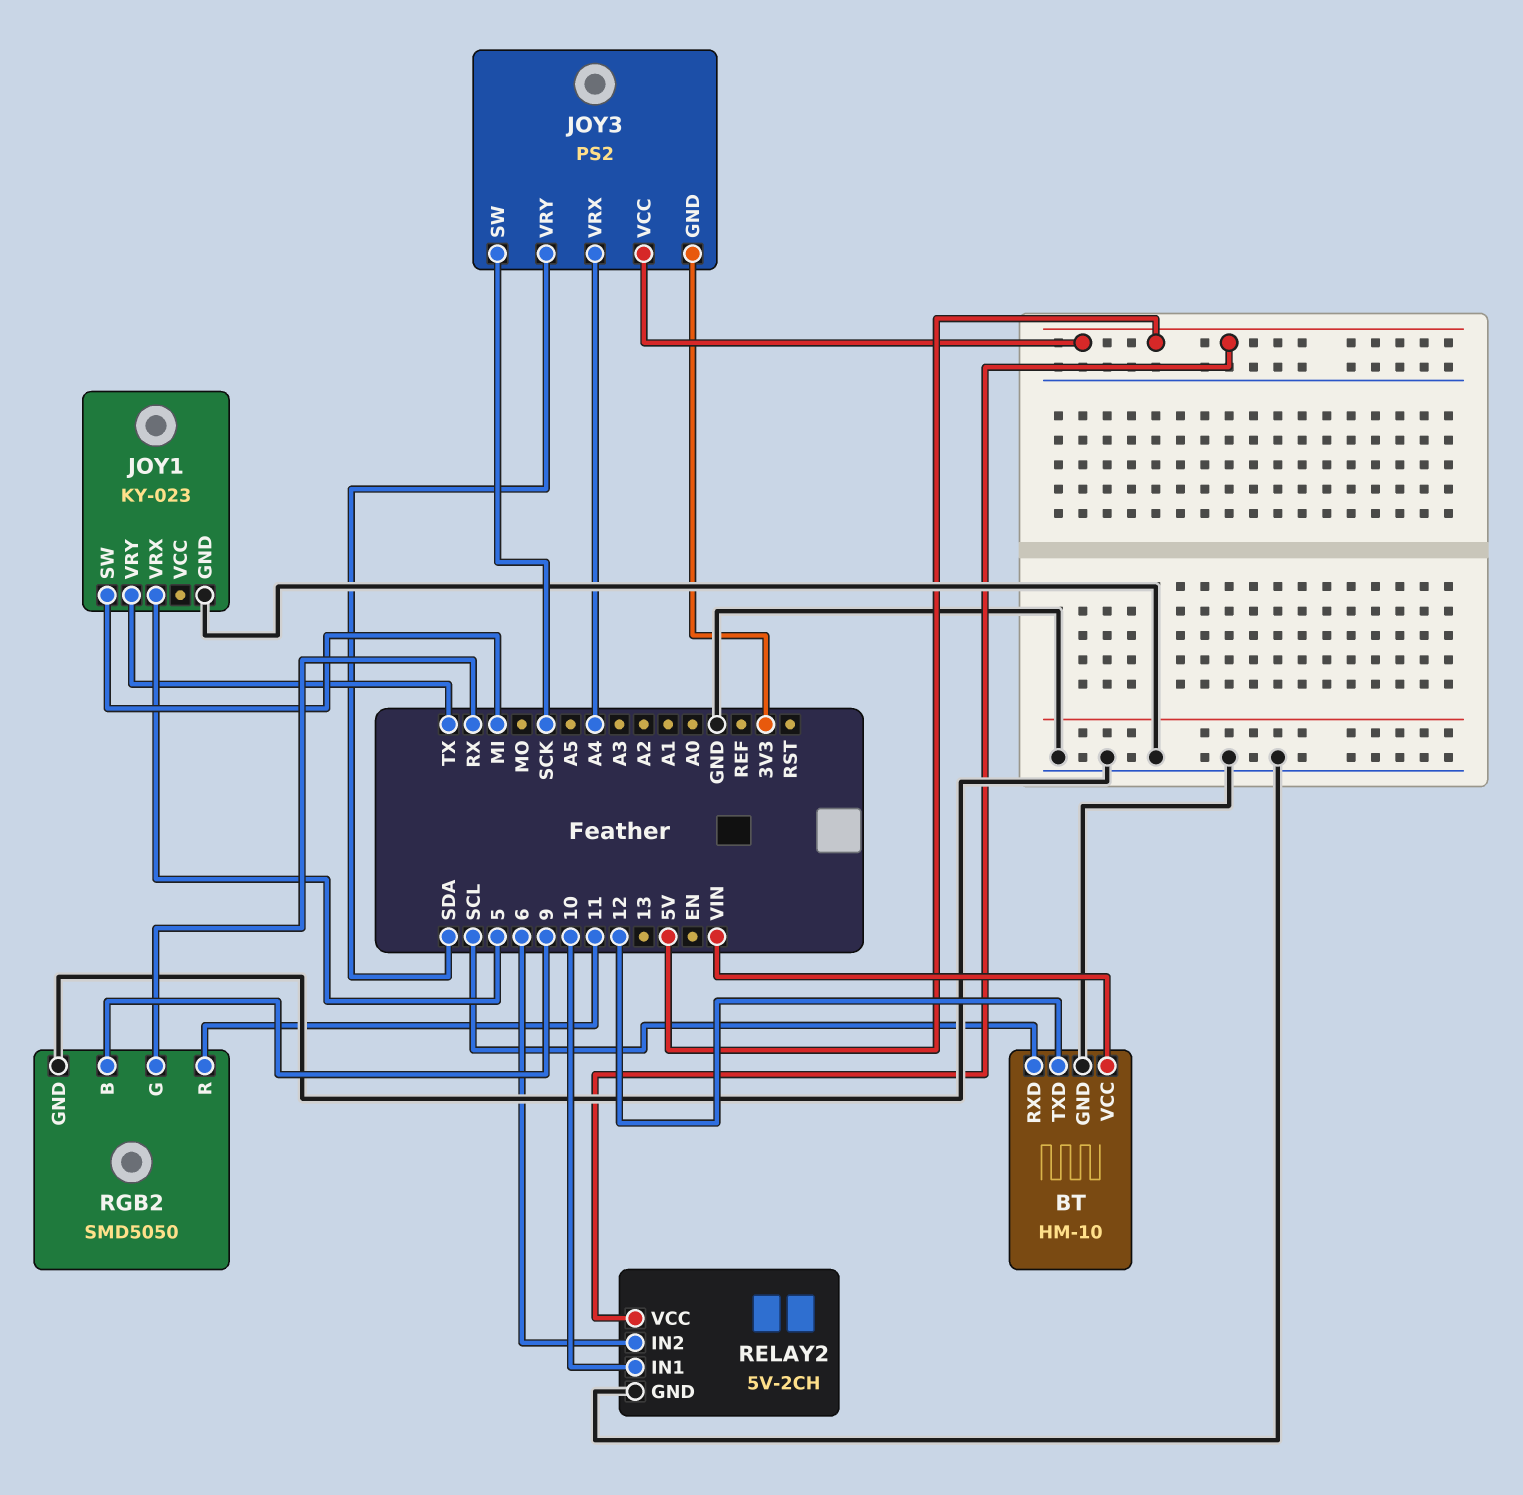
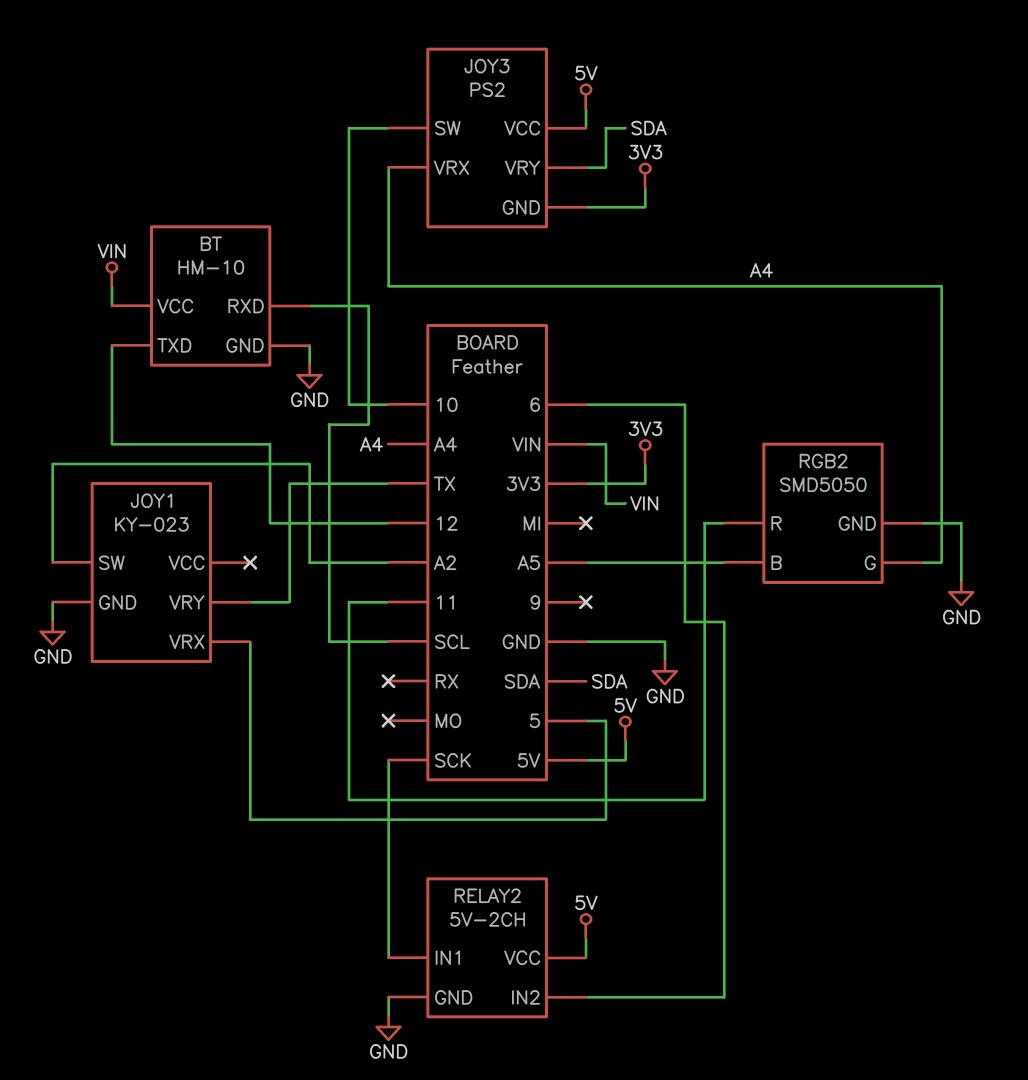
JOY1 pin SW: MI -> A2
JOY3 pin SW: SCK -> 10
RELAY2 pin IN1: 10 -> SCK
RGB2 pin B: 9 -> A5
RGB2 pin G: RX -> A4

